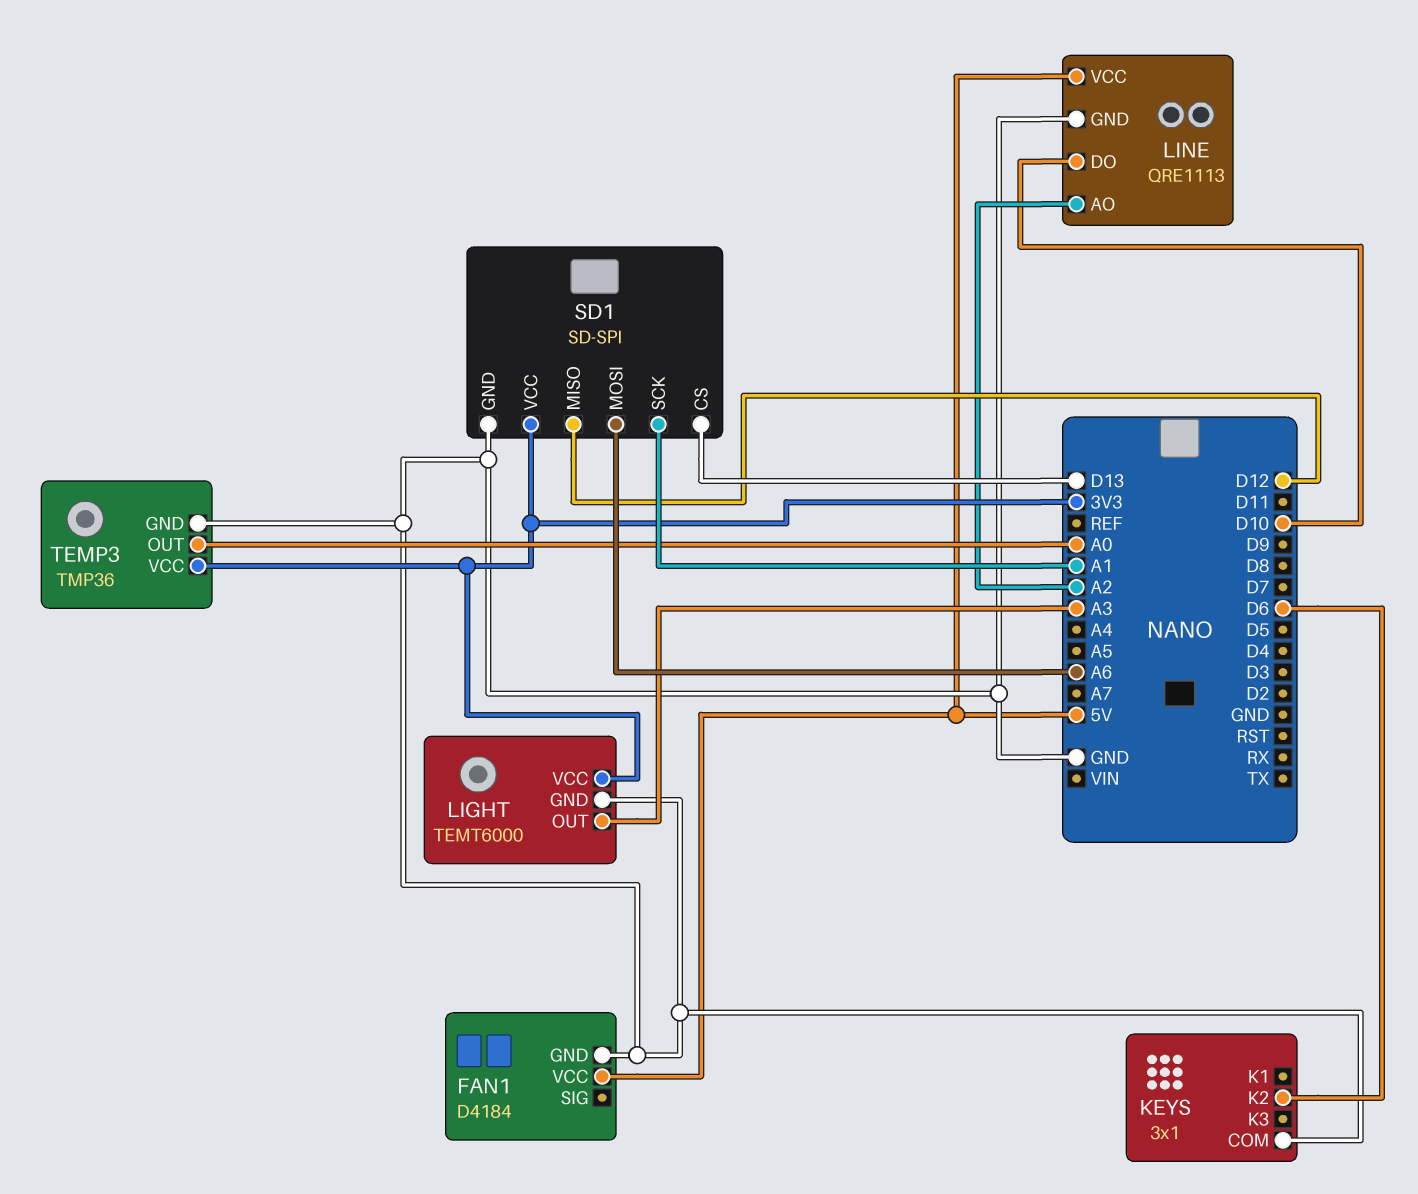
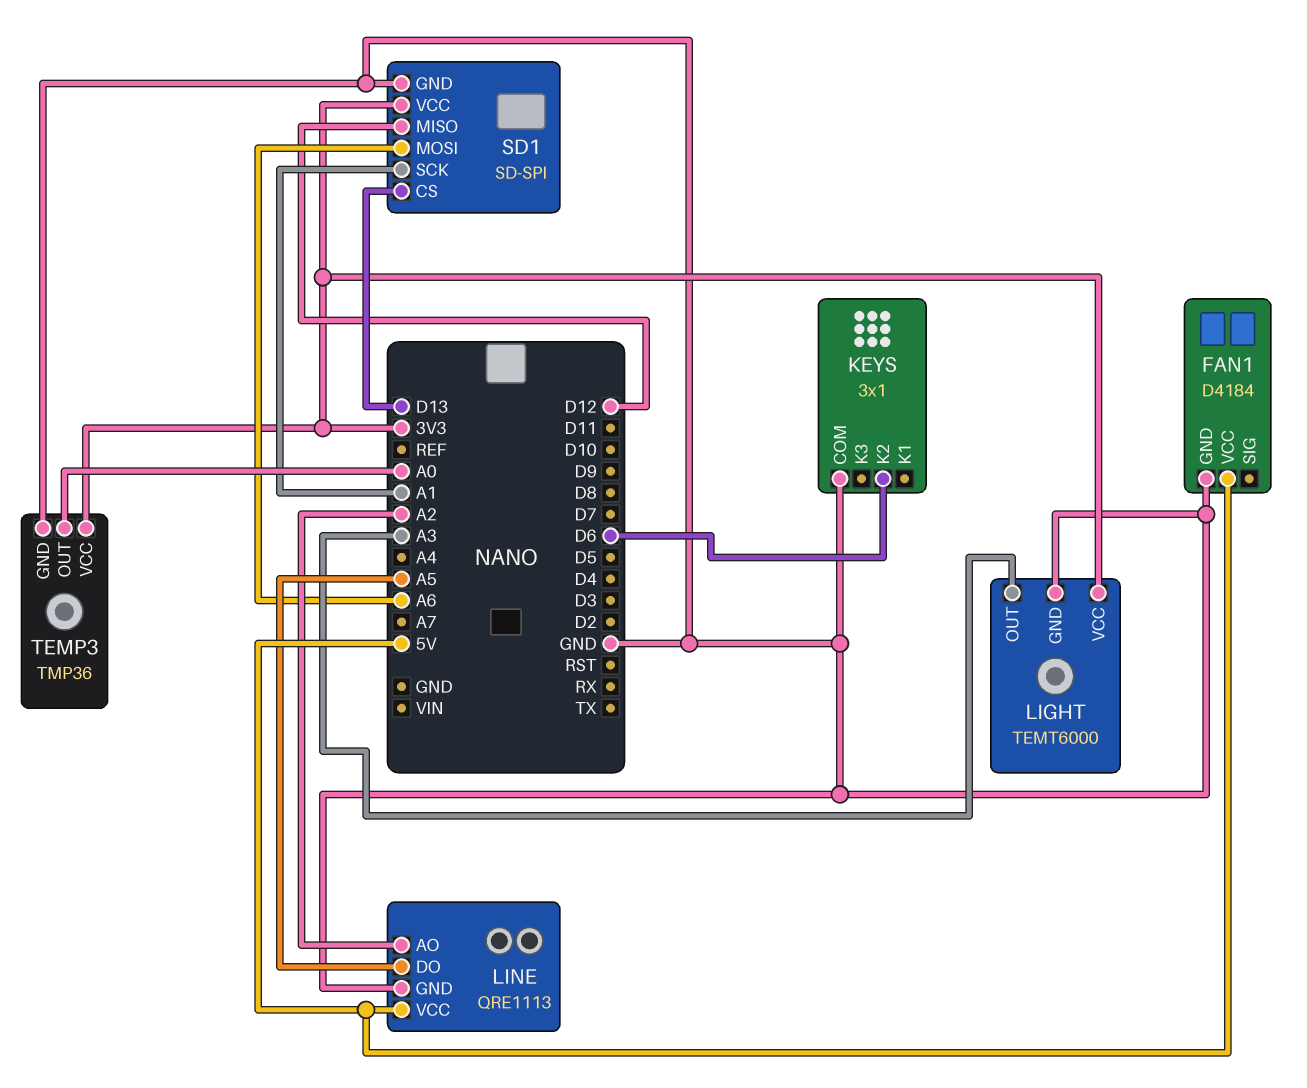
LINE pin DO: D10 -> A5

